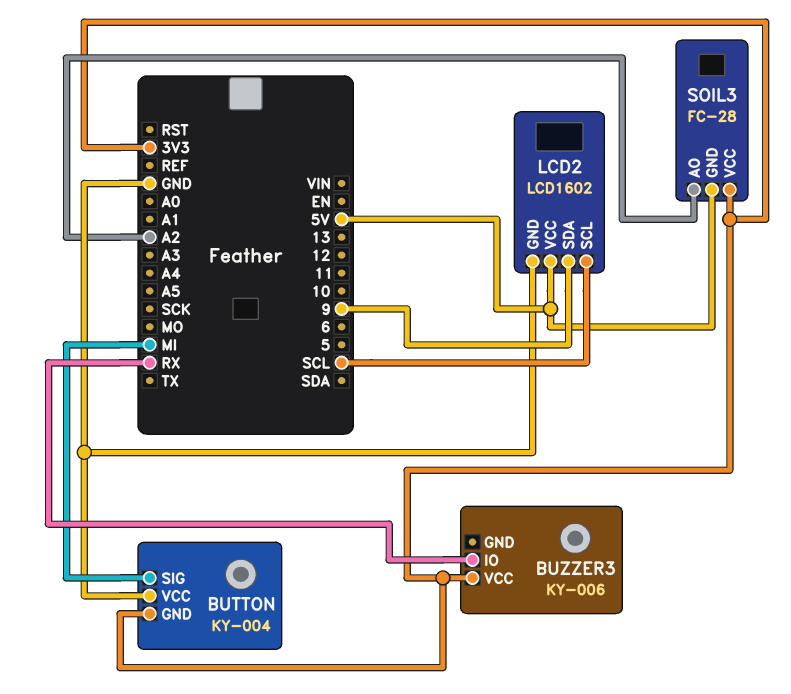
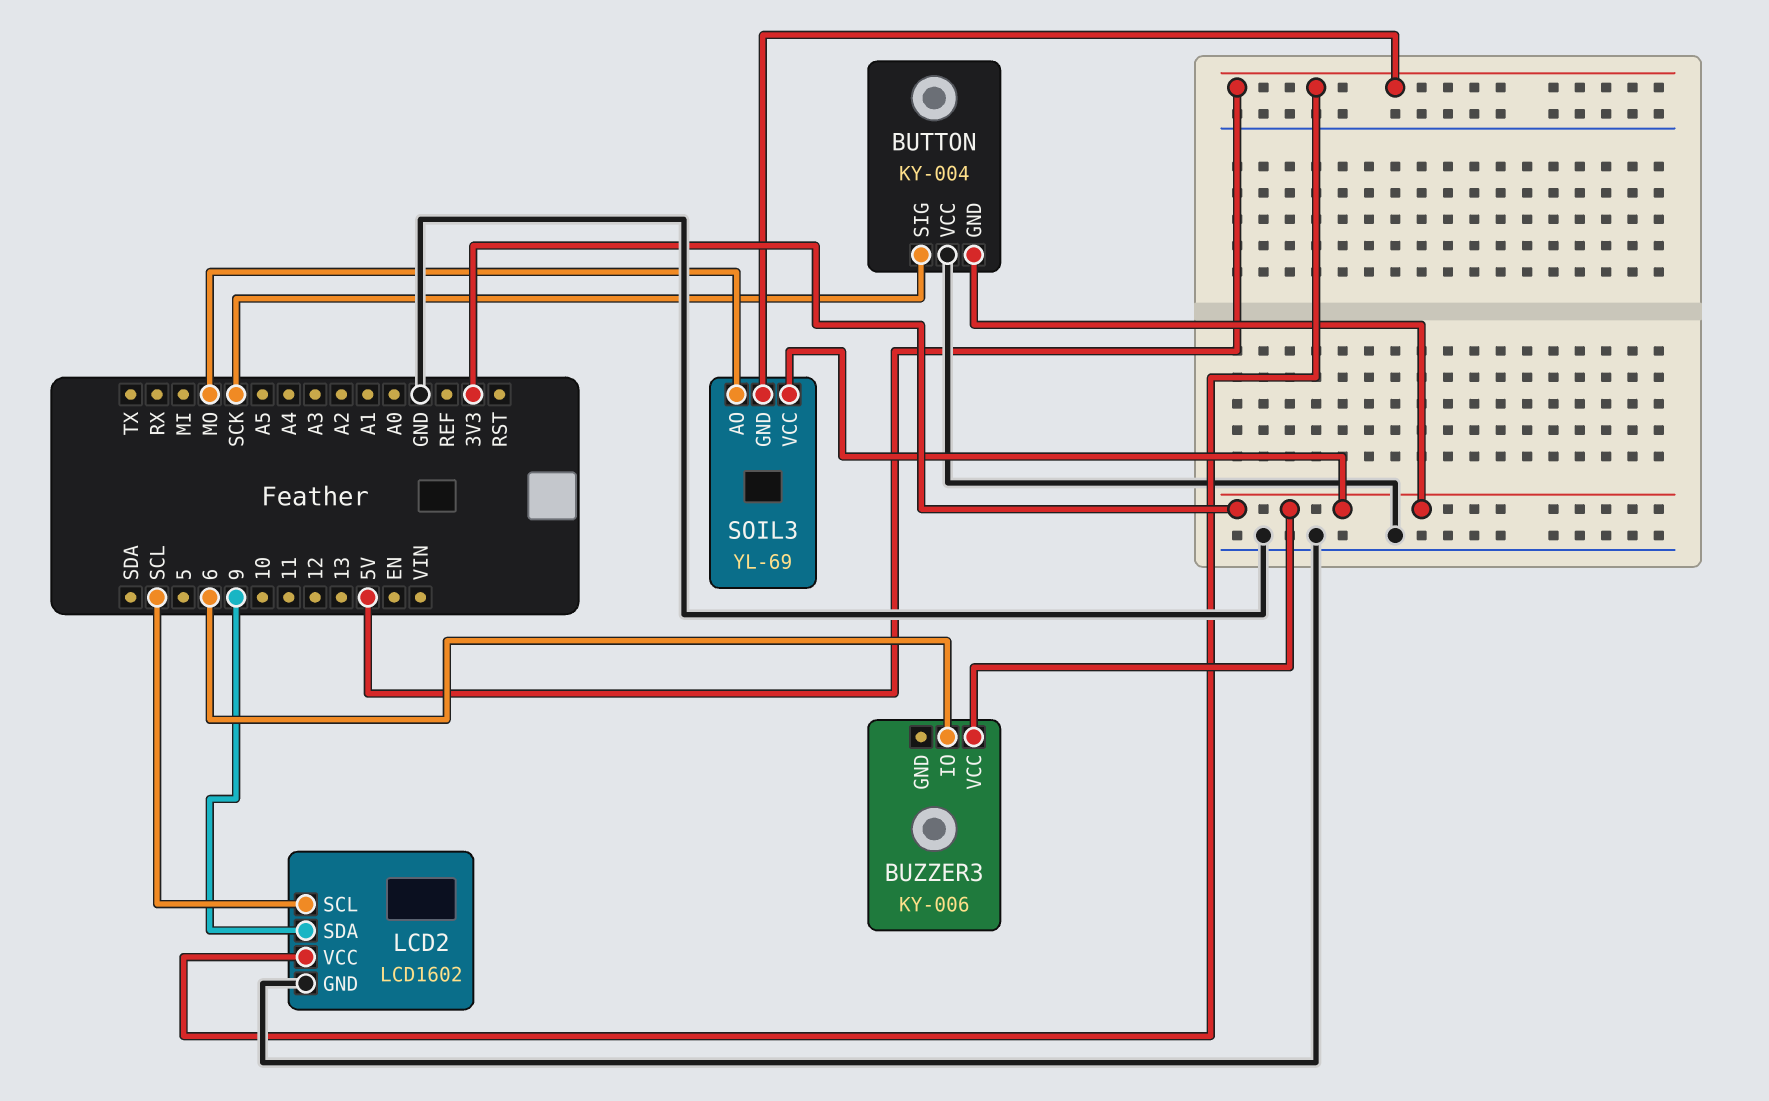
BUTTON pin SIG: MI -> SCK
BUZZER3 pin IO: RX -> 6
SOIL3: FC-28 -> YL-69
SOIL3 pin AO: A2 -> MO

